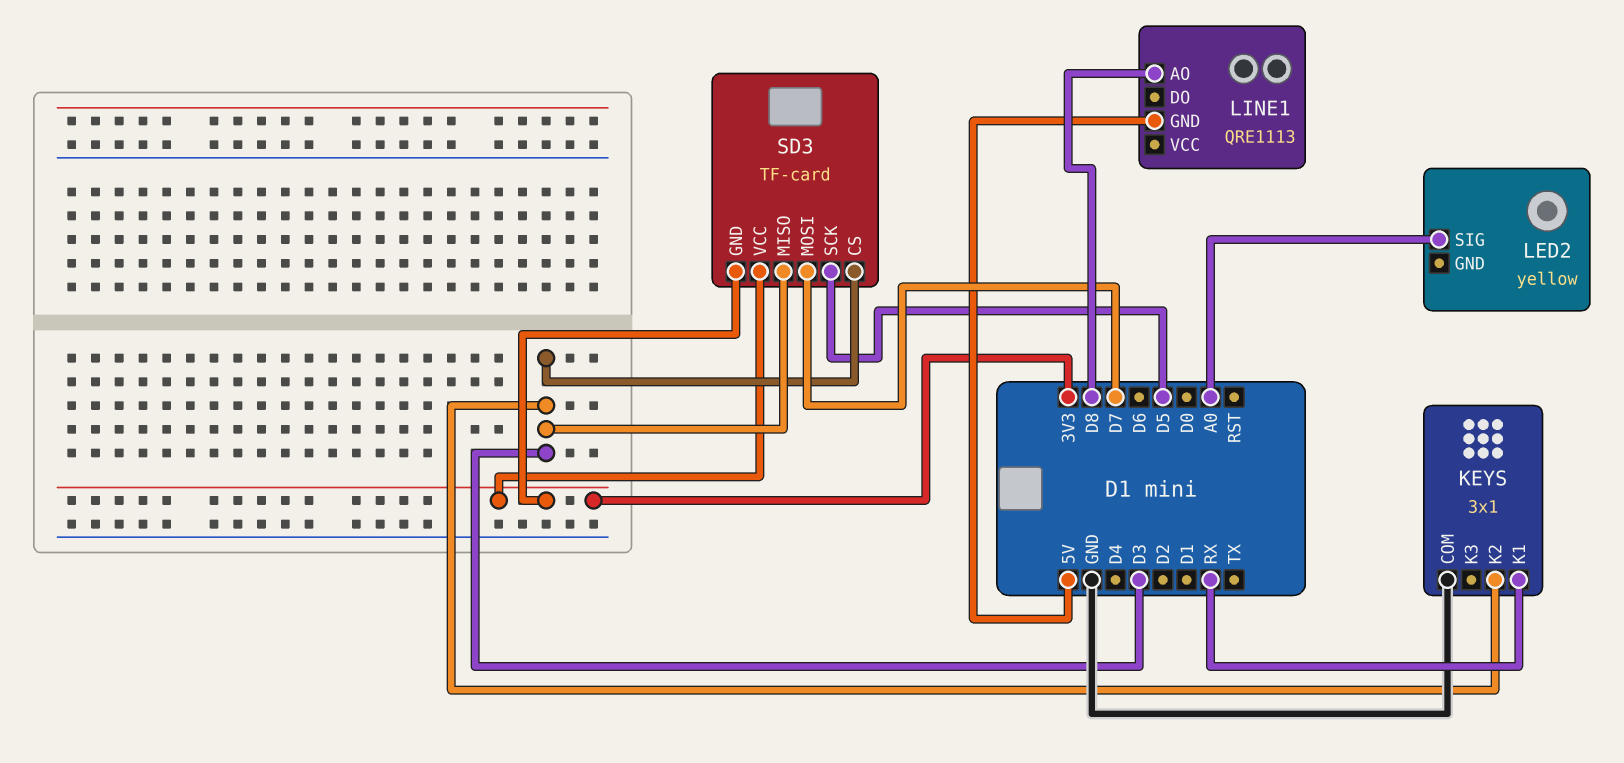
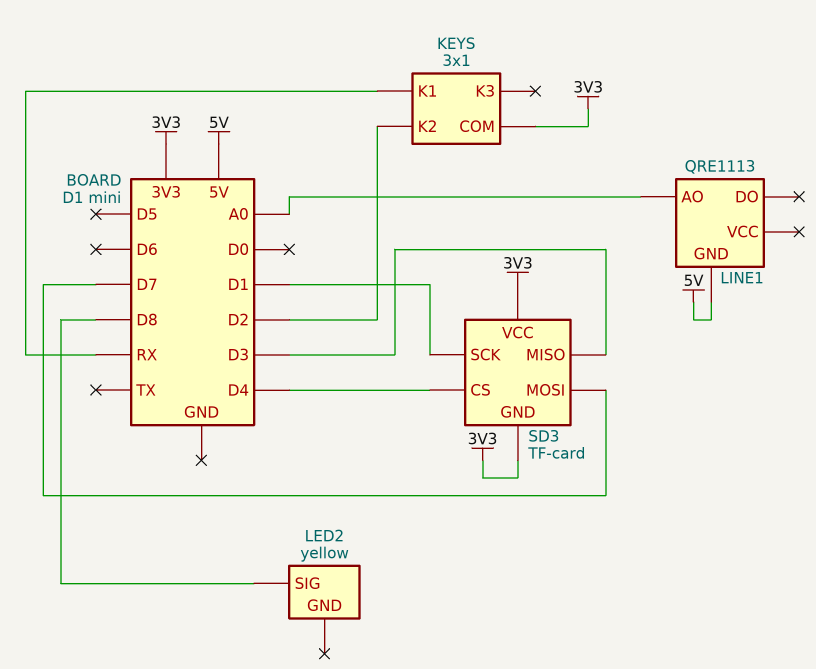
KEYS pin COM: GND -> 3V3
KEYS pin K2: D3 -> D2
LED2 pin SIG: A0 -> D8
LINE1 pin AO: D8 -> A0
SD3 pin CS: D3 -> D4
SD3 pin SCK: D5 -> D1

